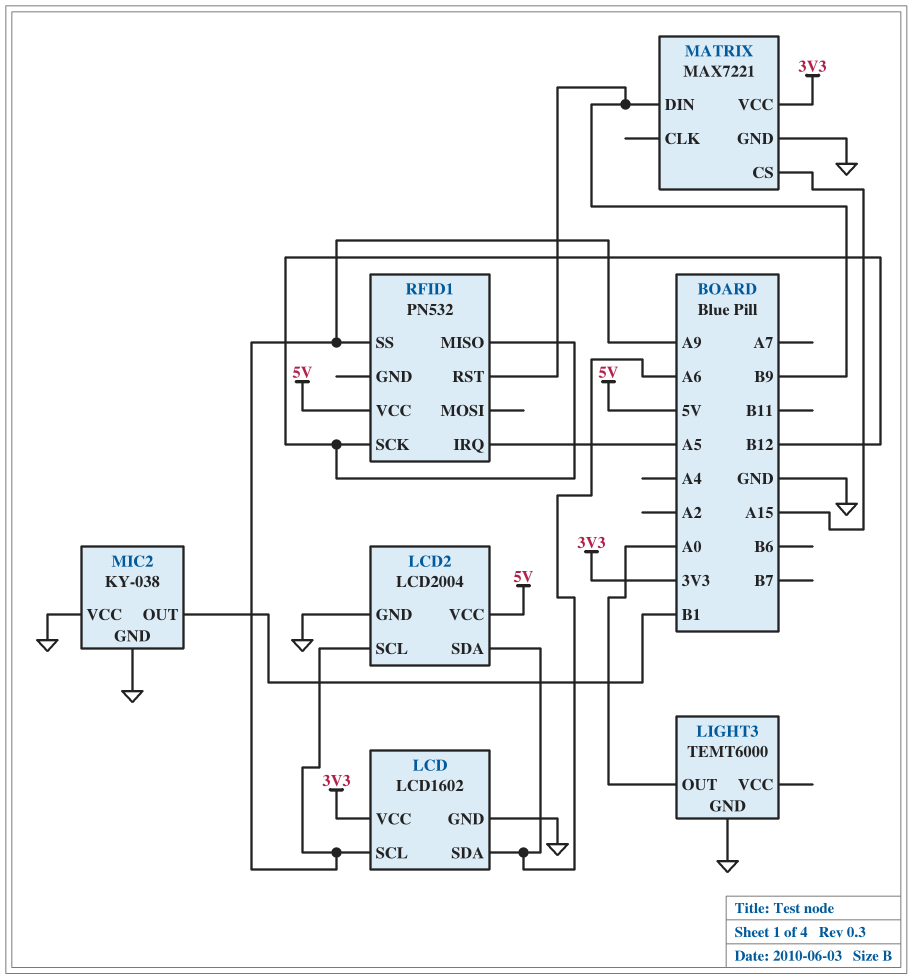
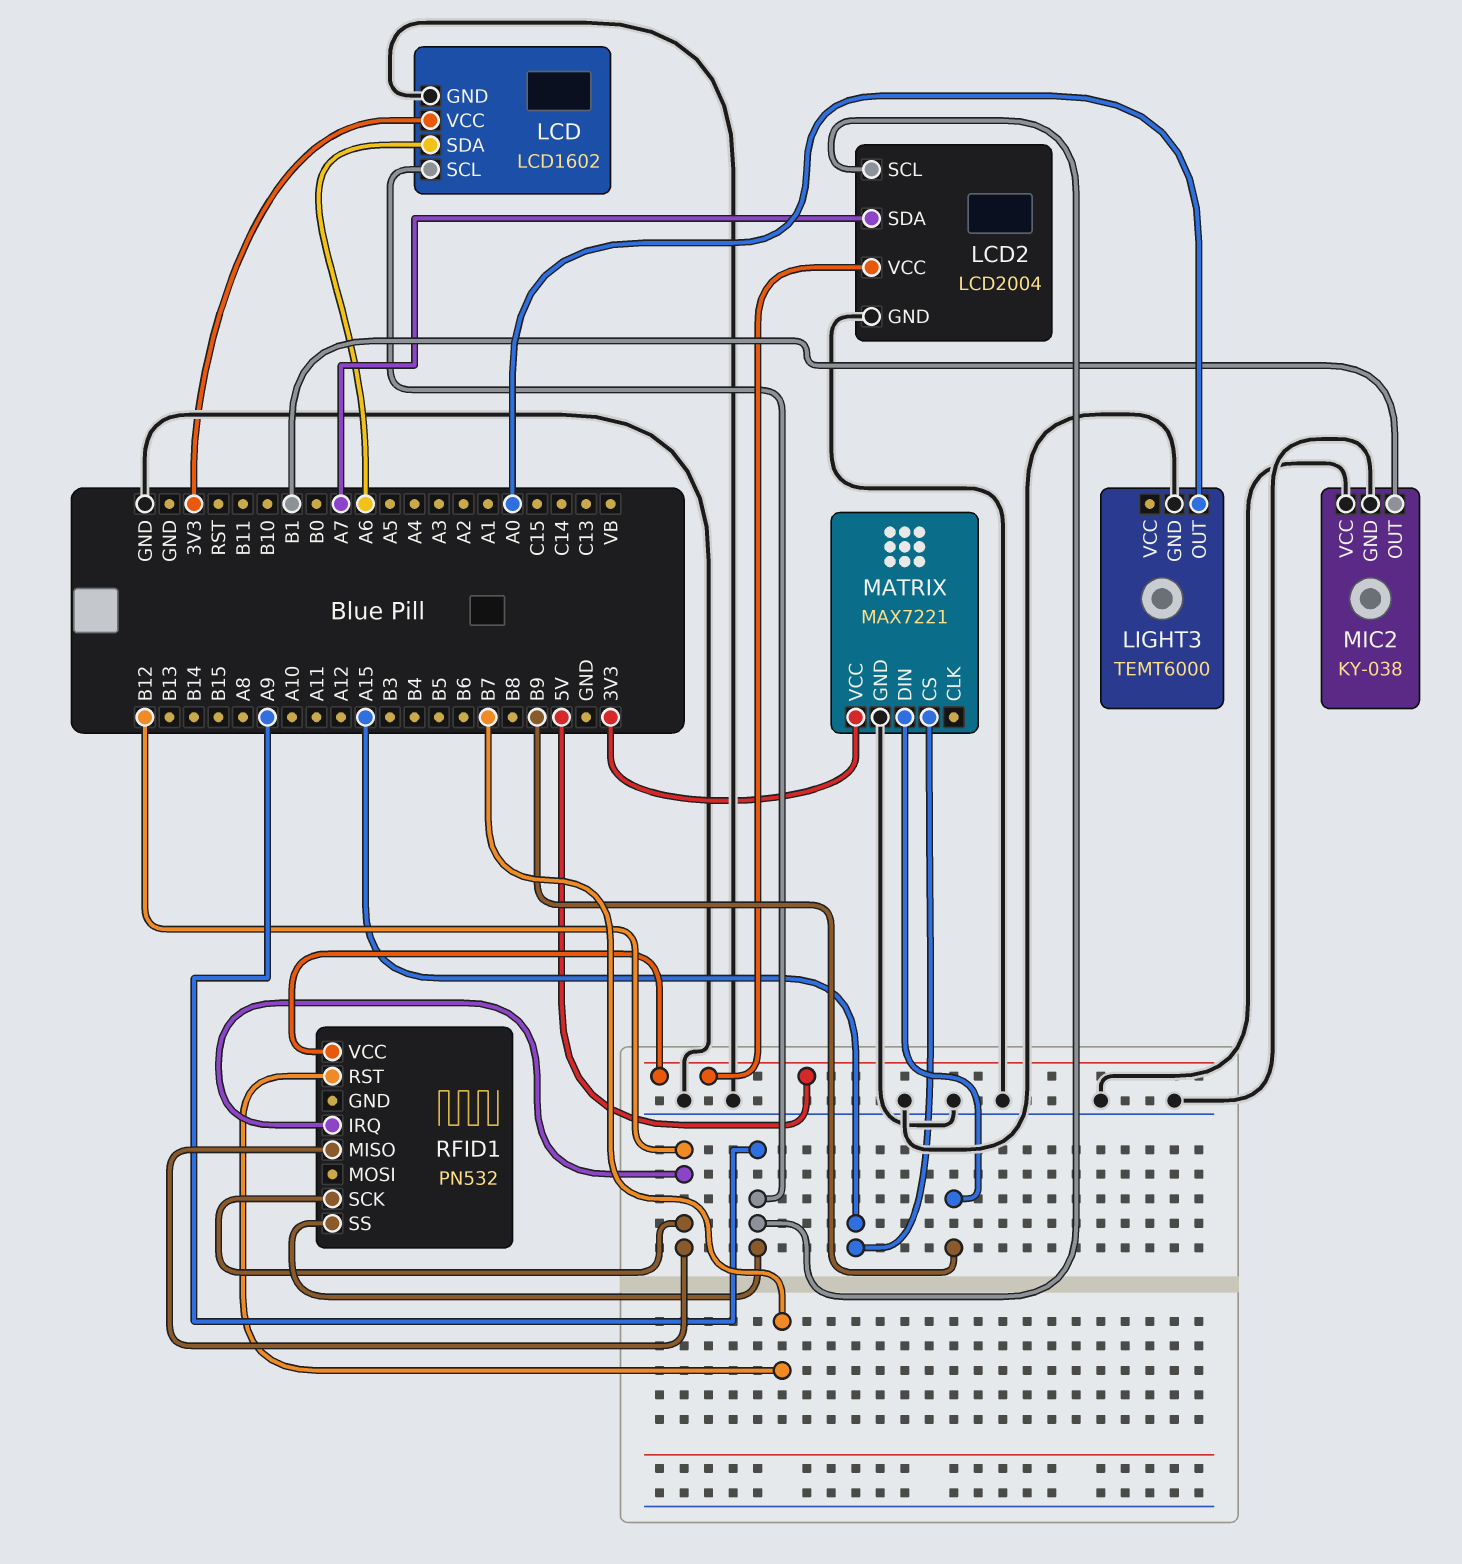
LCD2 pin SDA: A6 -> A7
RFID1 pin IRQ: A5 -> B12
RFID1 pin RST: B9 -> B7

